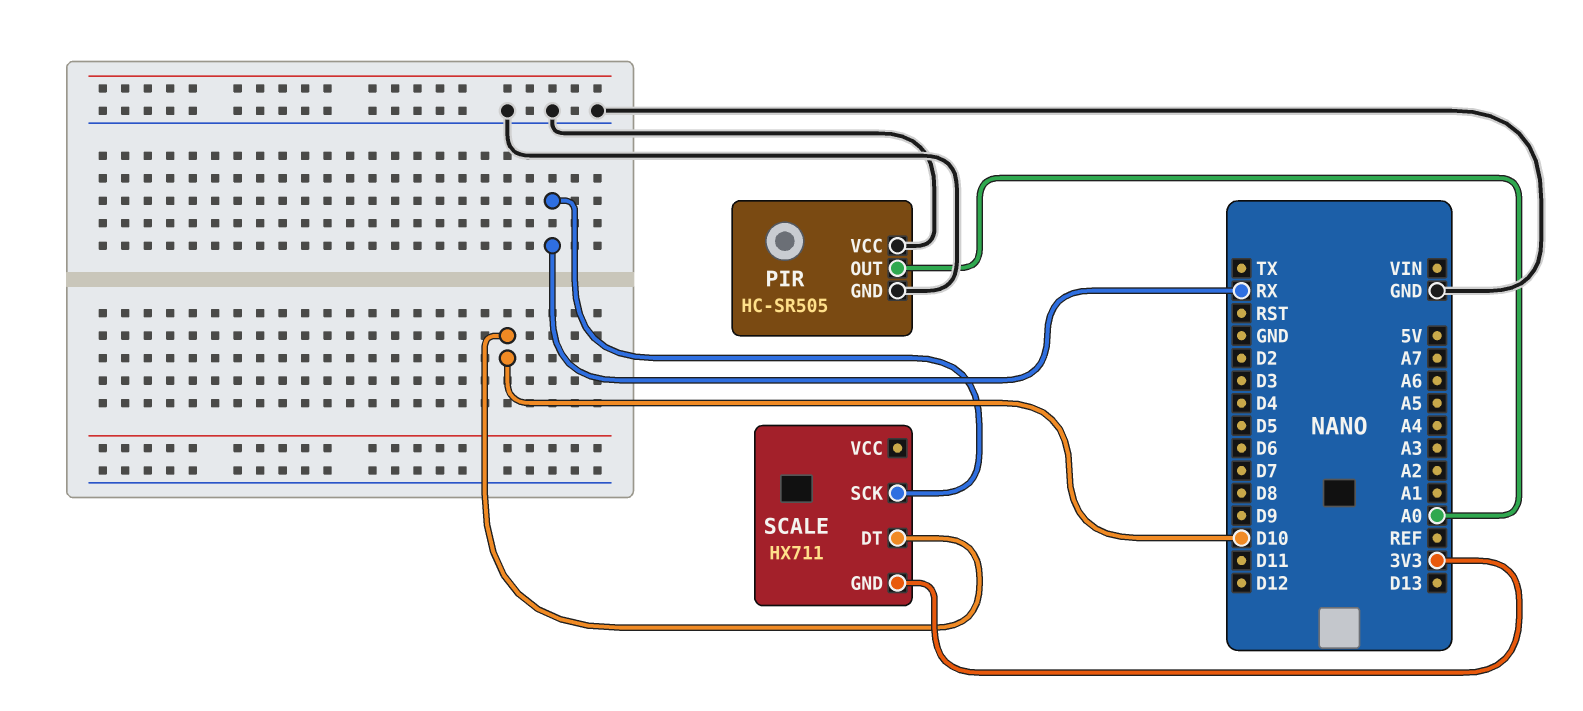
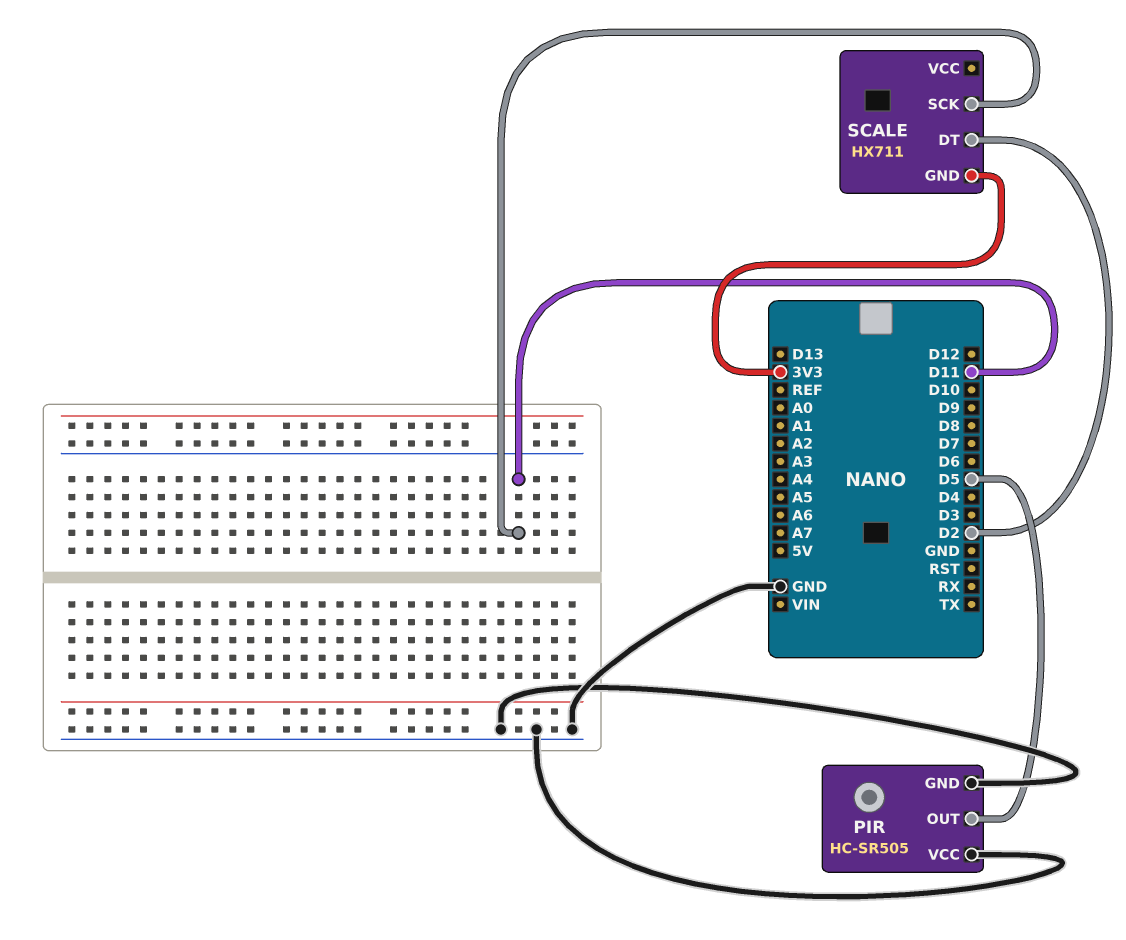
PIR pin OUT: A0 -> D5
SCALE pin DT: D10 -> D2
SCALE pin SCK: RX -> D11

